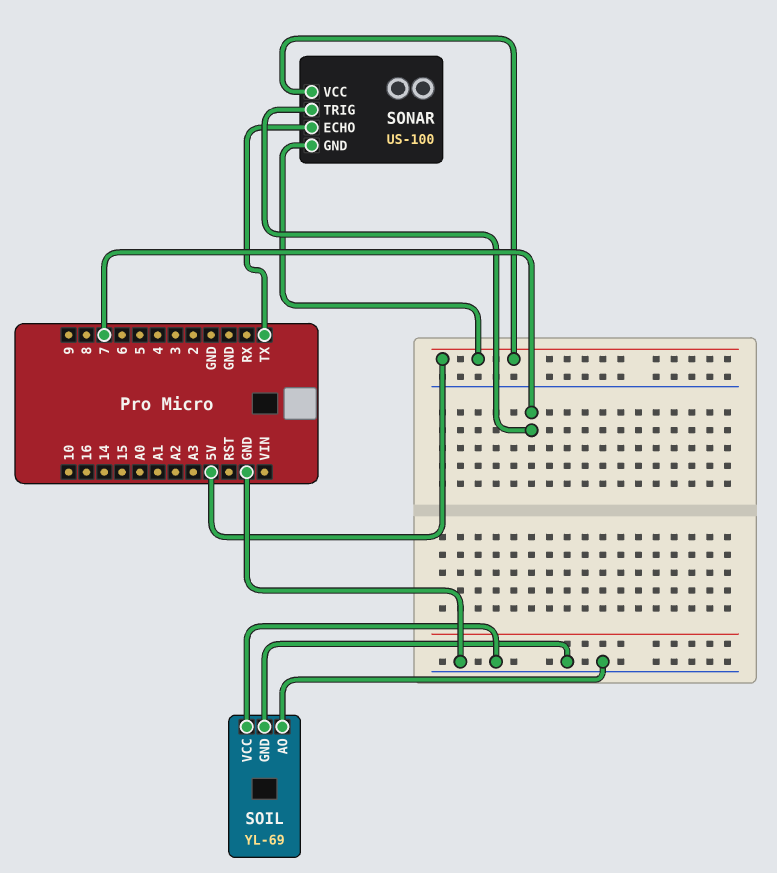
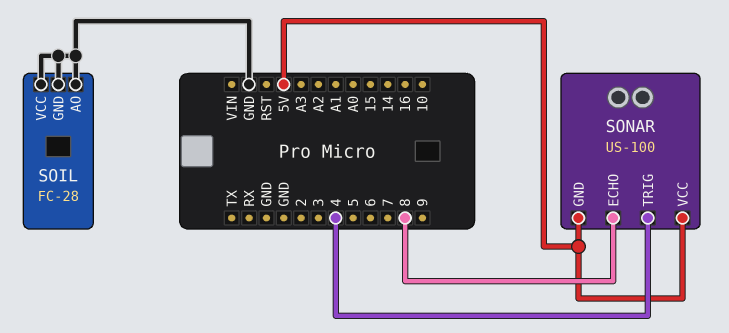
SOIL: YL-69 -> FC-28
SONAR pin ECHO: TX -> 8
SONAR pin TRIG: 7 -> 4

